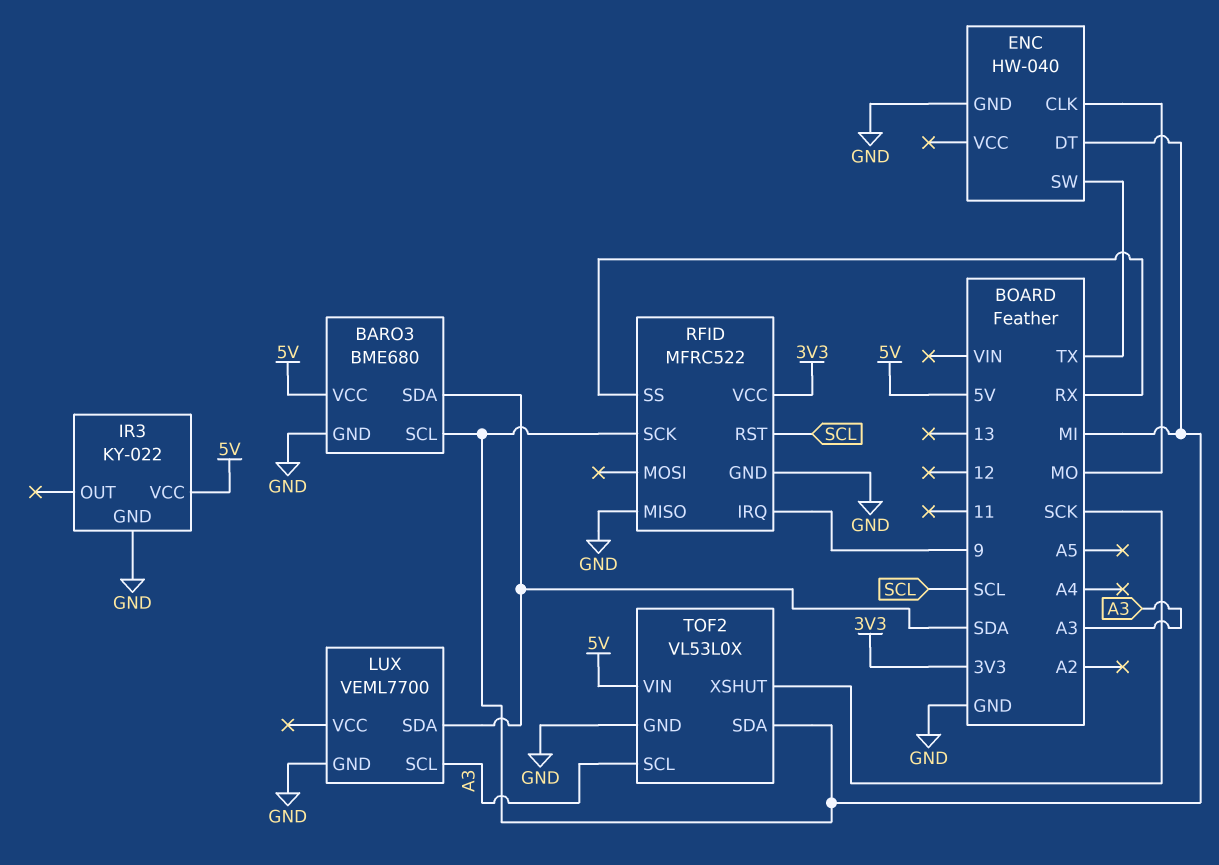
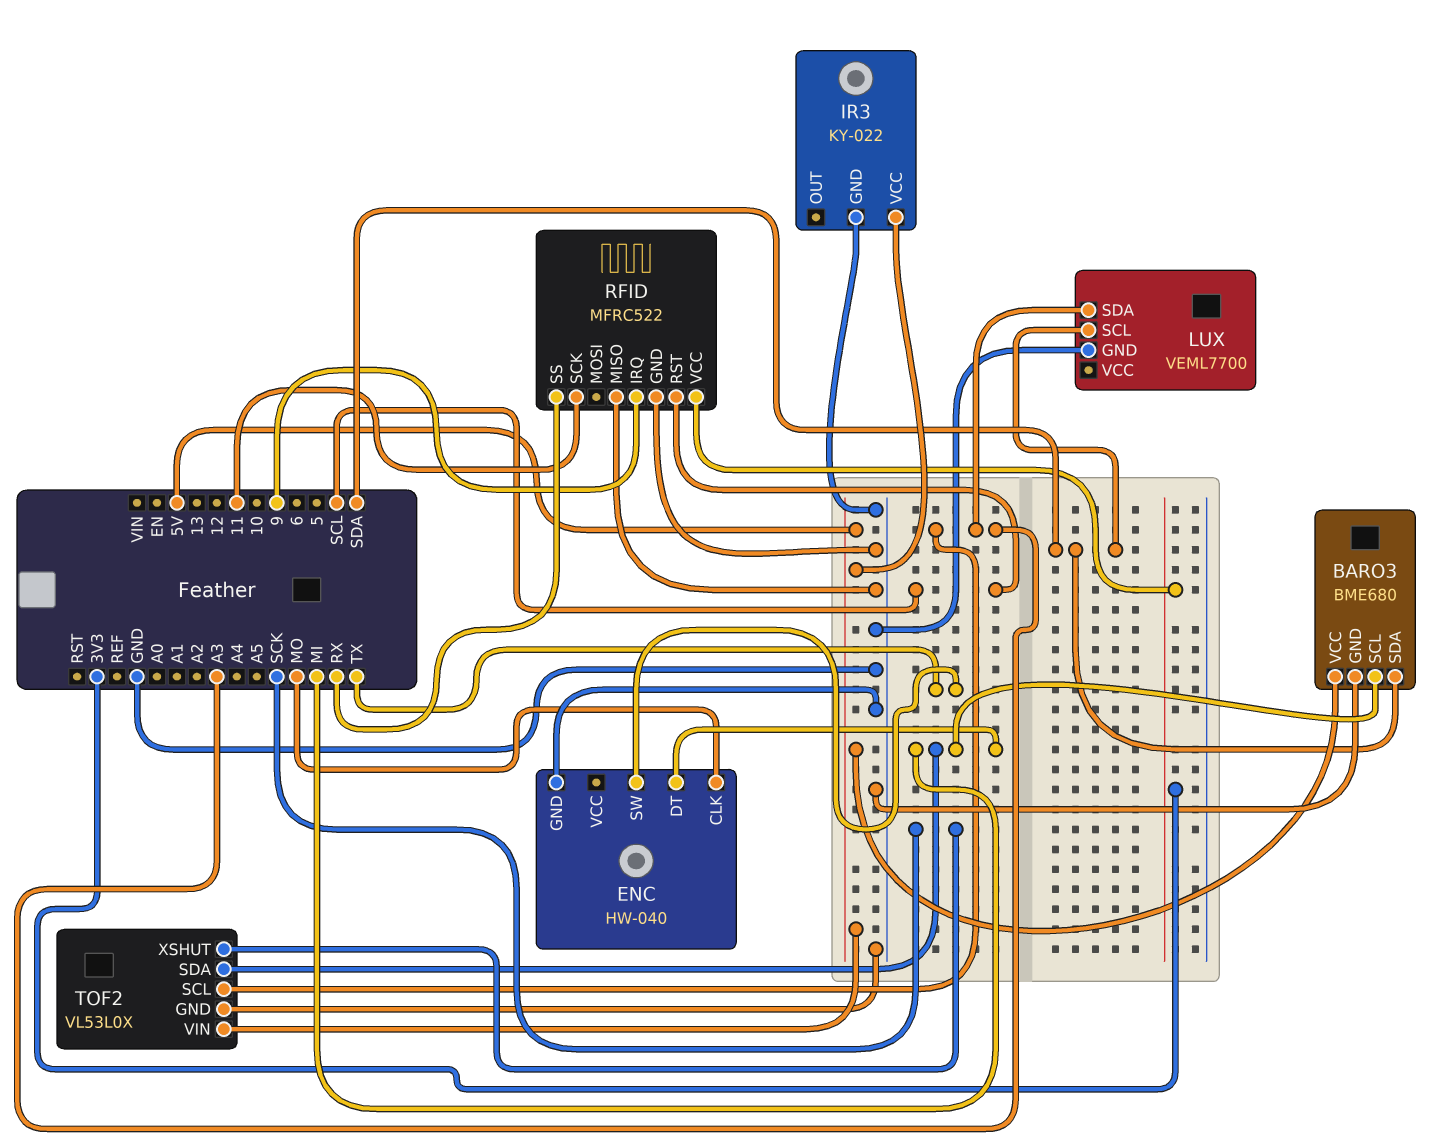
LUX pin SCL: A3 -> SDA
LUX pin SDA: SDA -> A3
RFID pin SCK: MI -> 11

